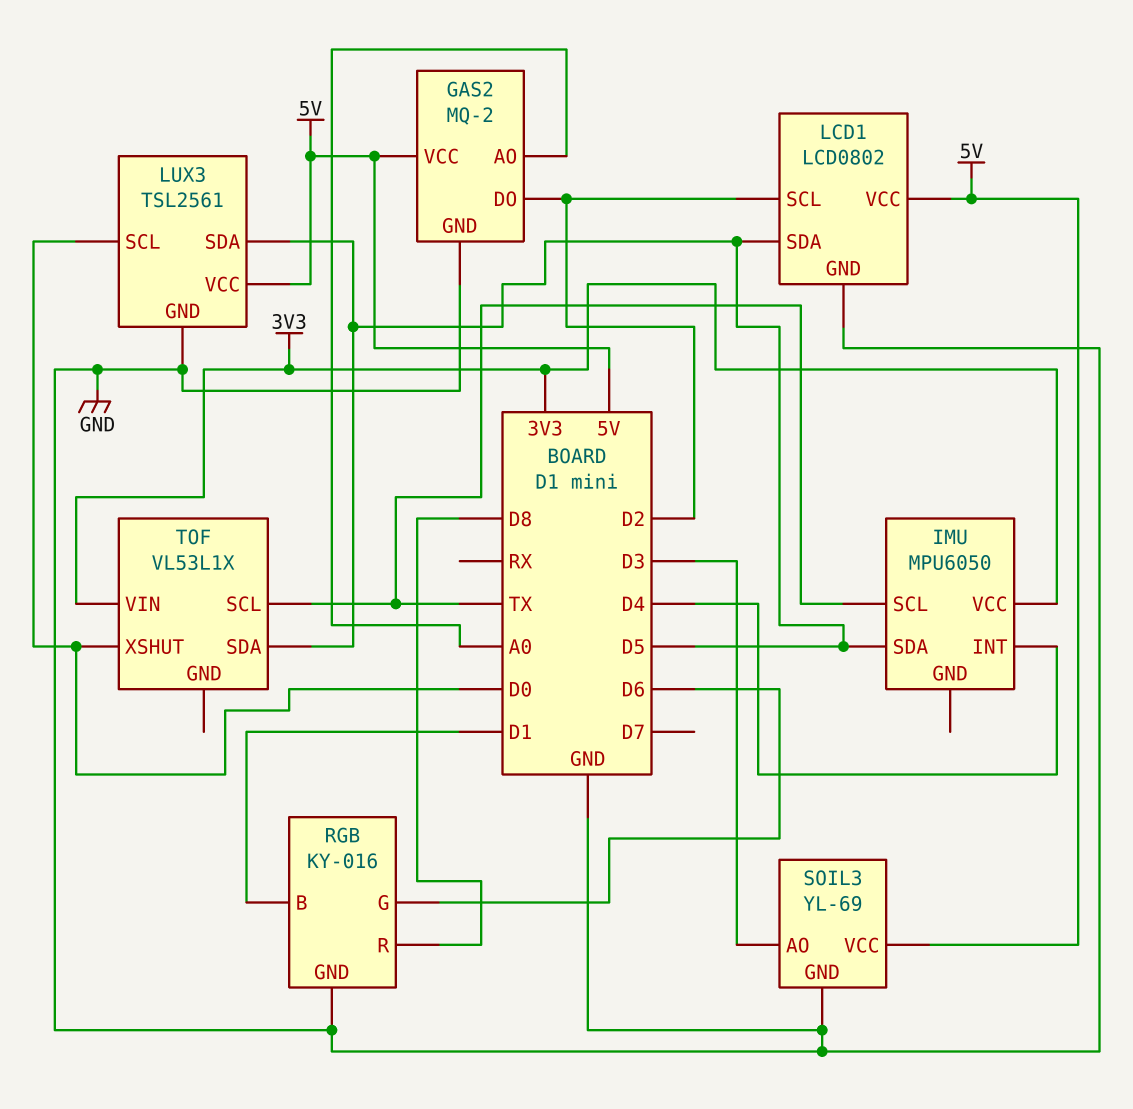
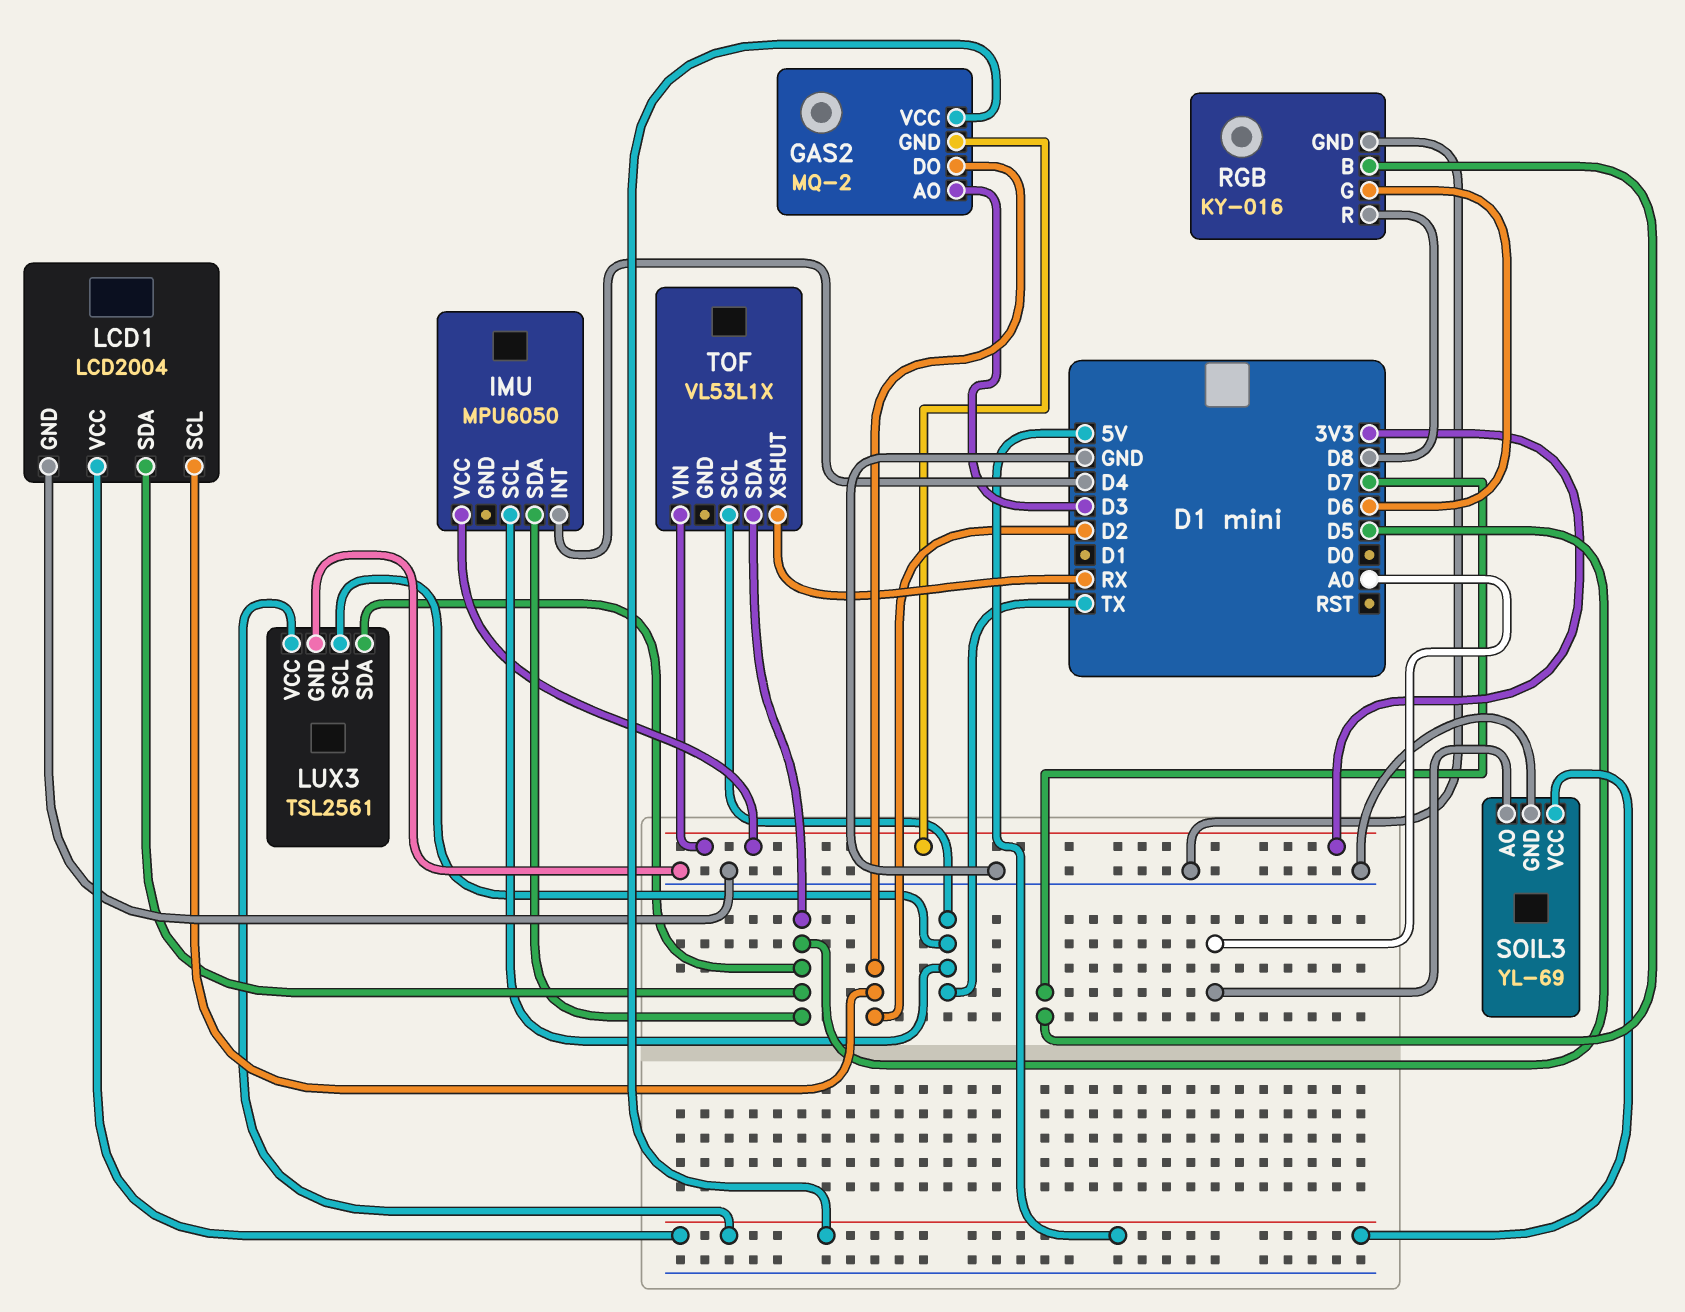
GAS2 pin AO: A0 -> D3
GAS2 pin GND: GND -> 3V3
LCD1: LCD0802 -> LCD2004
LUX3 pin SCL: D0 -> TX
RGB pin B: D1 -> D7
SOIL3 pin AO: D3 -> A0
TOF pin XSHUT: D0 -> RX

